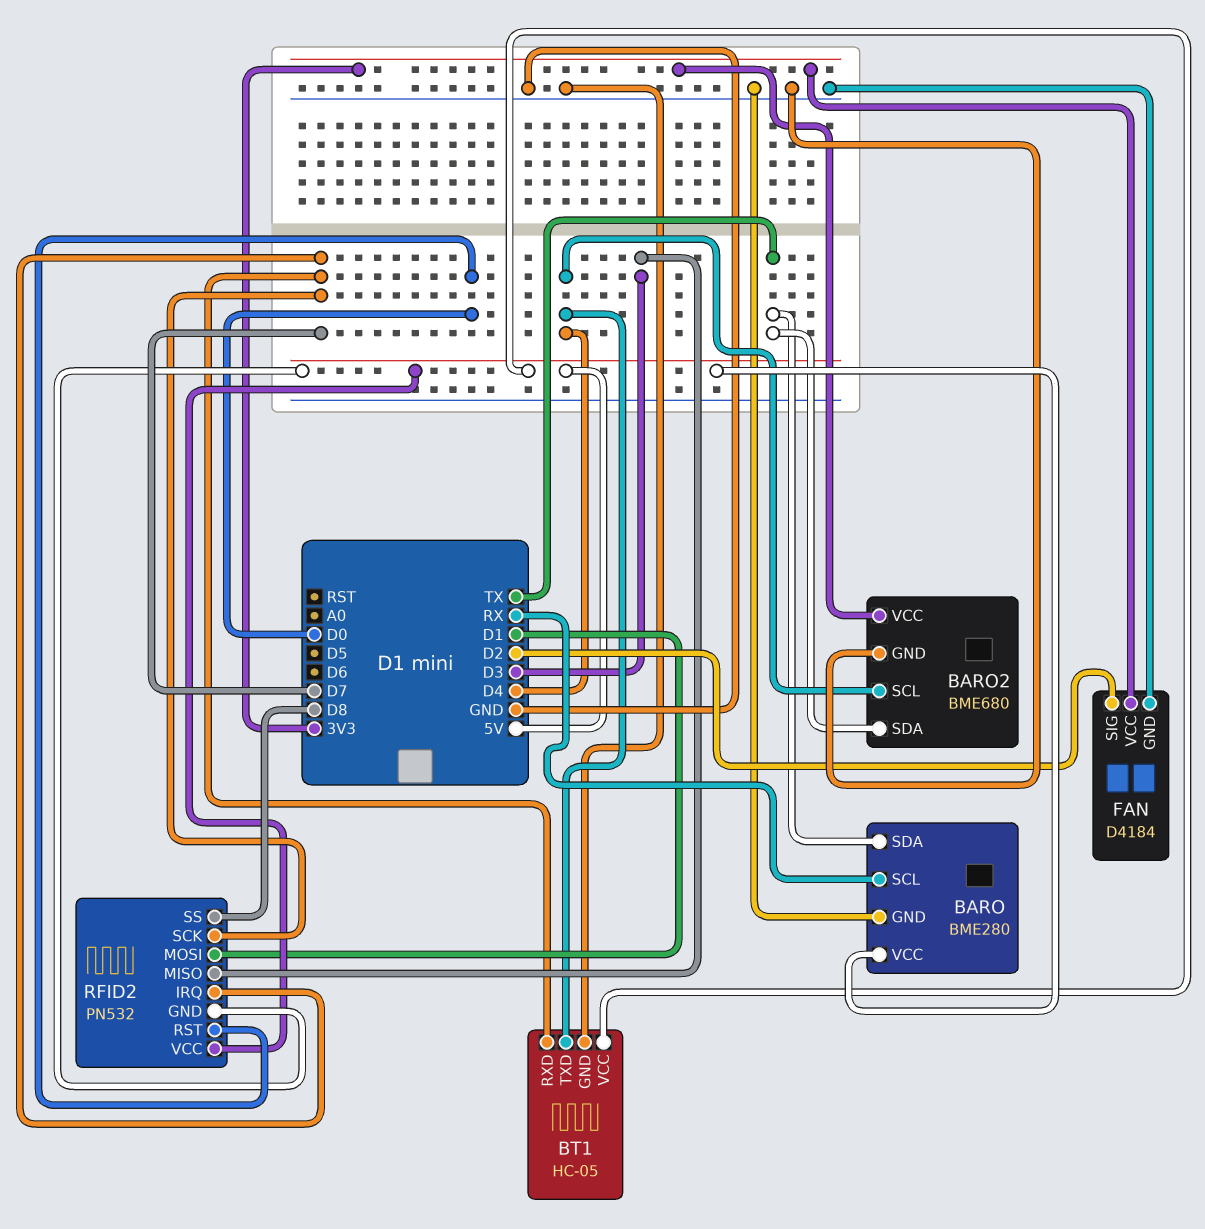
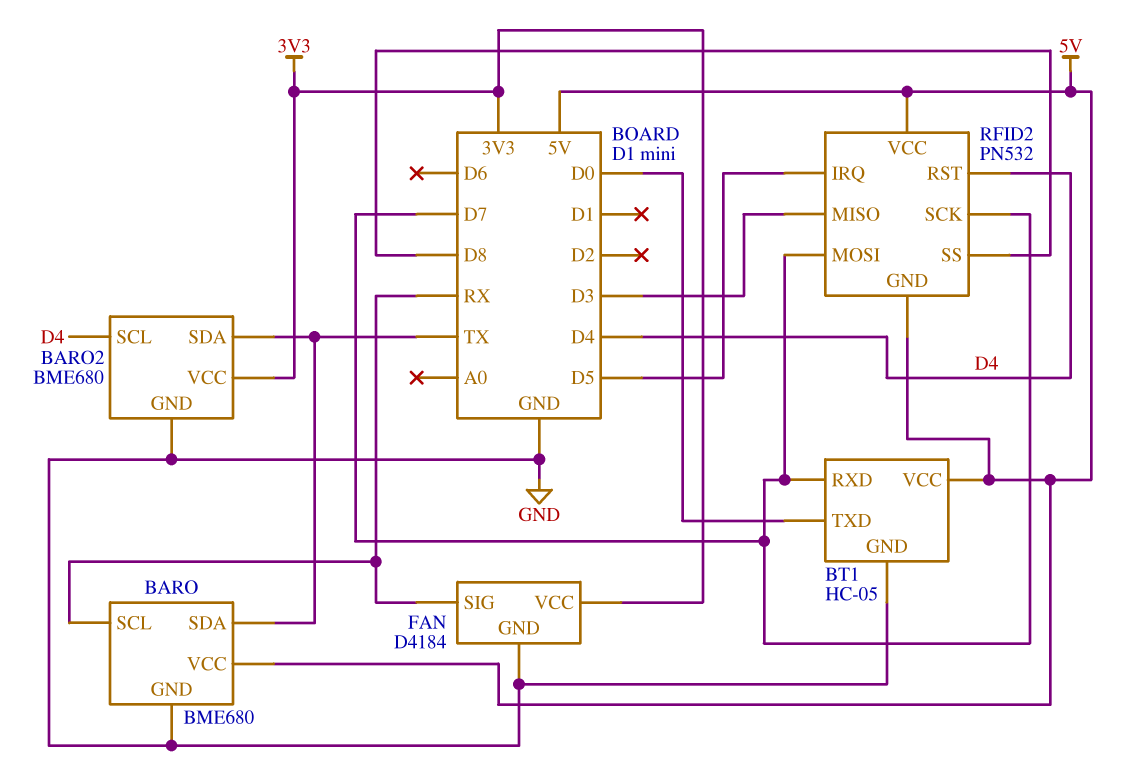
BARO: BME280 -> BME680
BT1 pin TXD: D4 -> D0
FAN pin SIG: D2 -> RX
RFID2 pin IRQ: D7 -> D5
RFID2 pin MOSI: D1 -> D7
RFID2 pin RST: D0 -> D4

